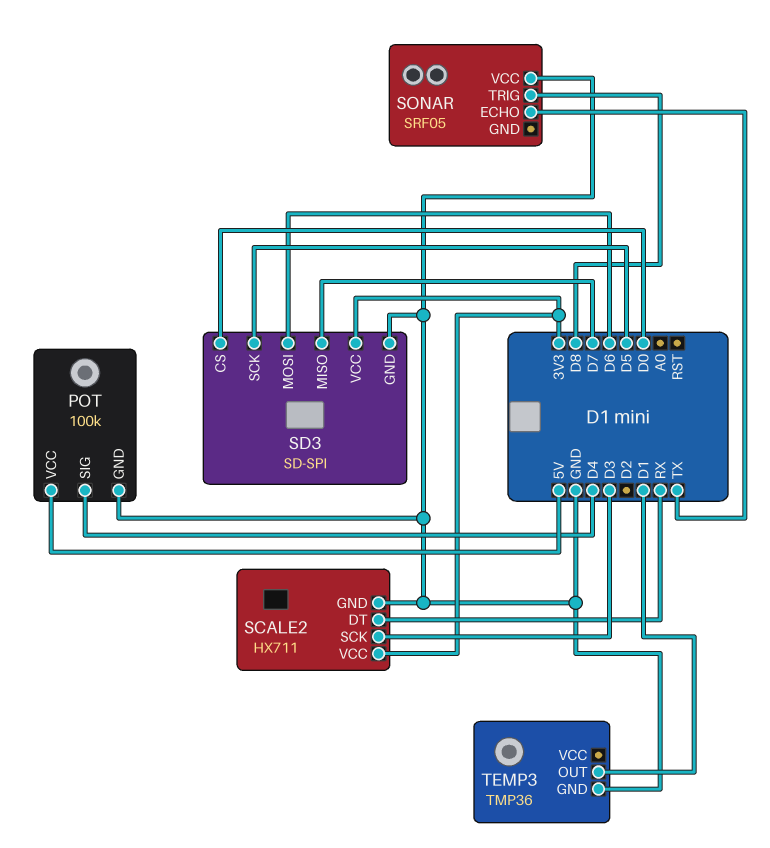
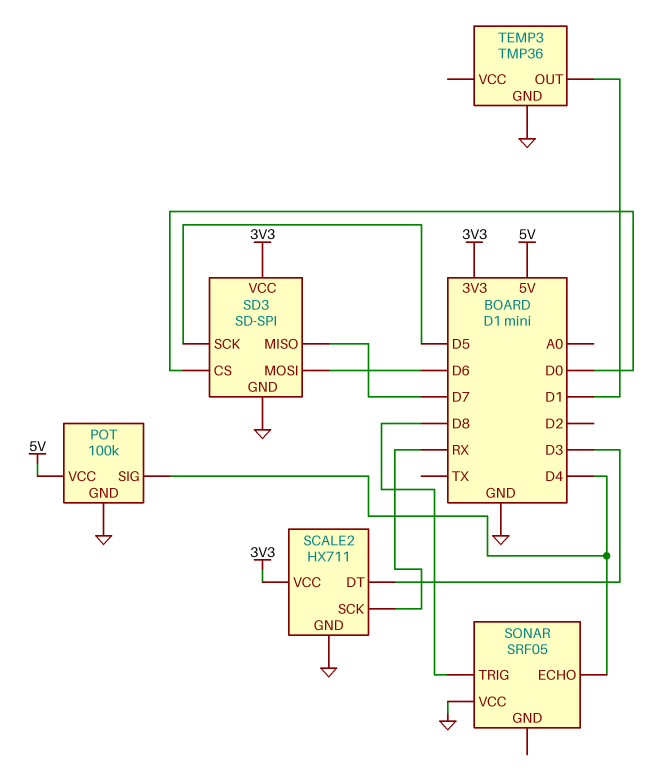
SCALE2 pin DT: RX -> D3
SCALE2 pin SCK: D3 -> RX
SONAR pin ECHO: TX -> D4

